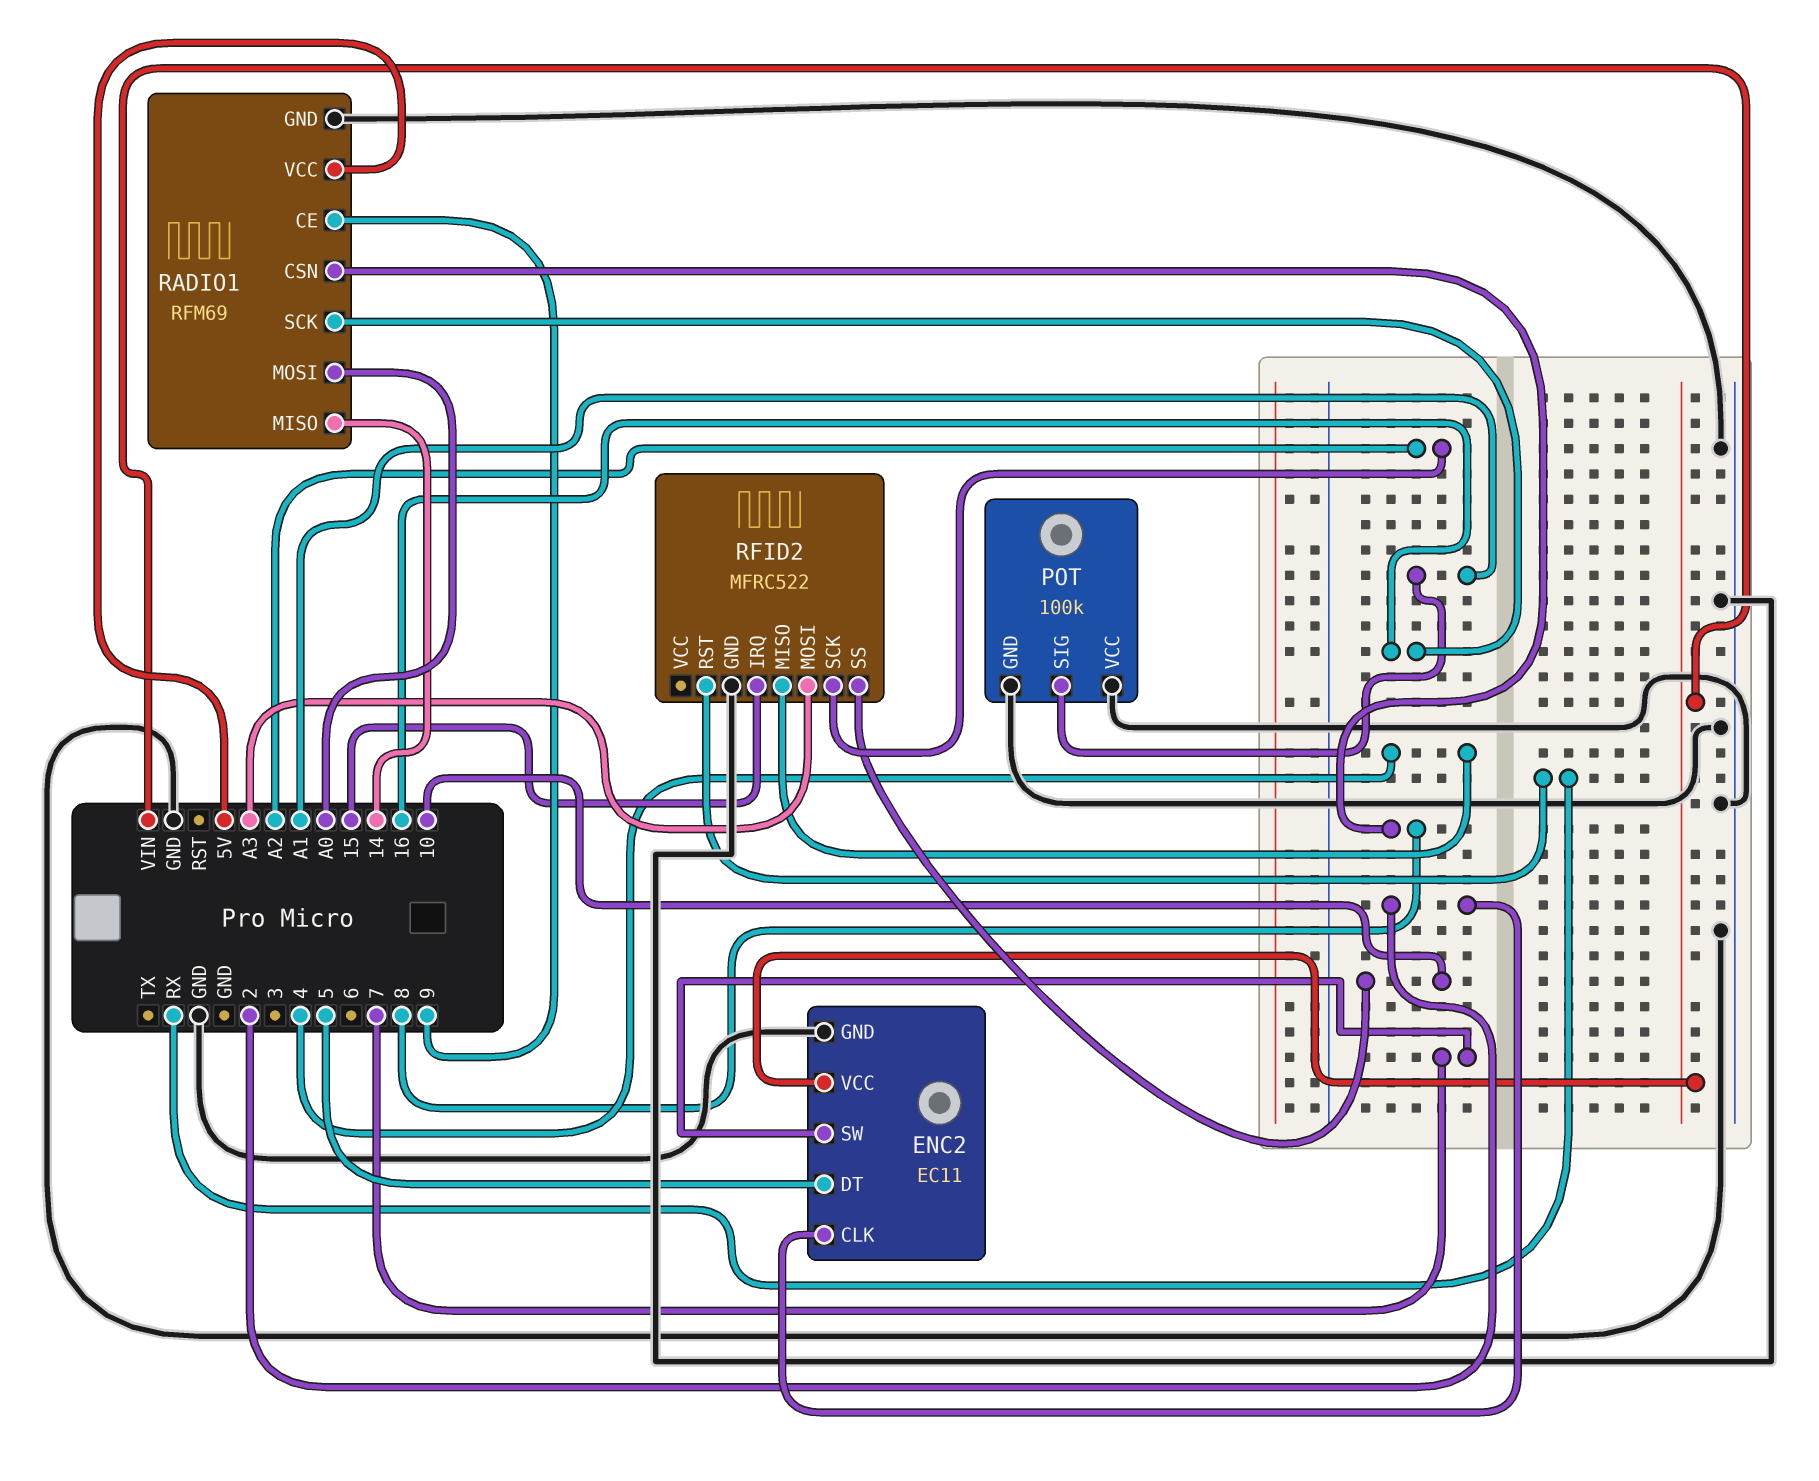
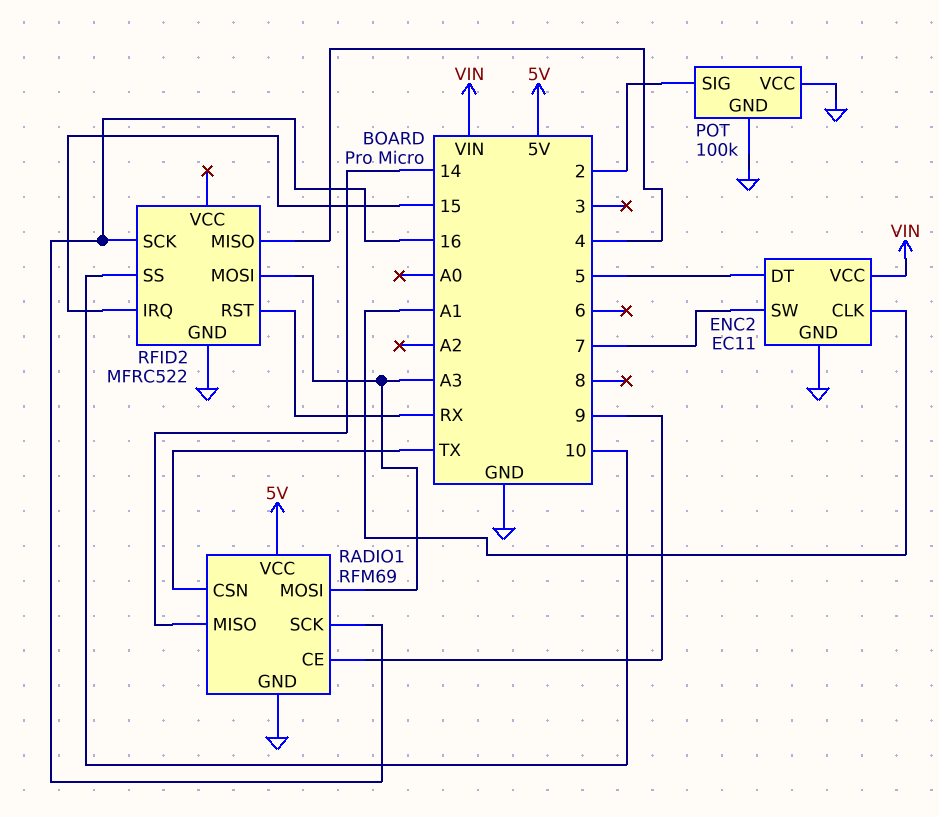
ENC2 pin CLK: 2 -> A1
POT pin SIG: A1 -> 2
RADIO1 pin CSN: 8 -> TX
RADIO1 pin MOSI: A0 -> A3
RFID2 pin SCK: A2 -> 16

